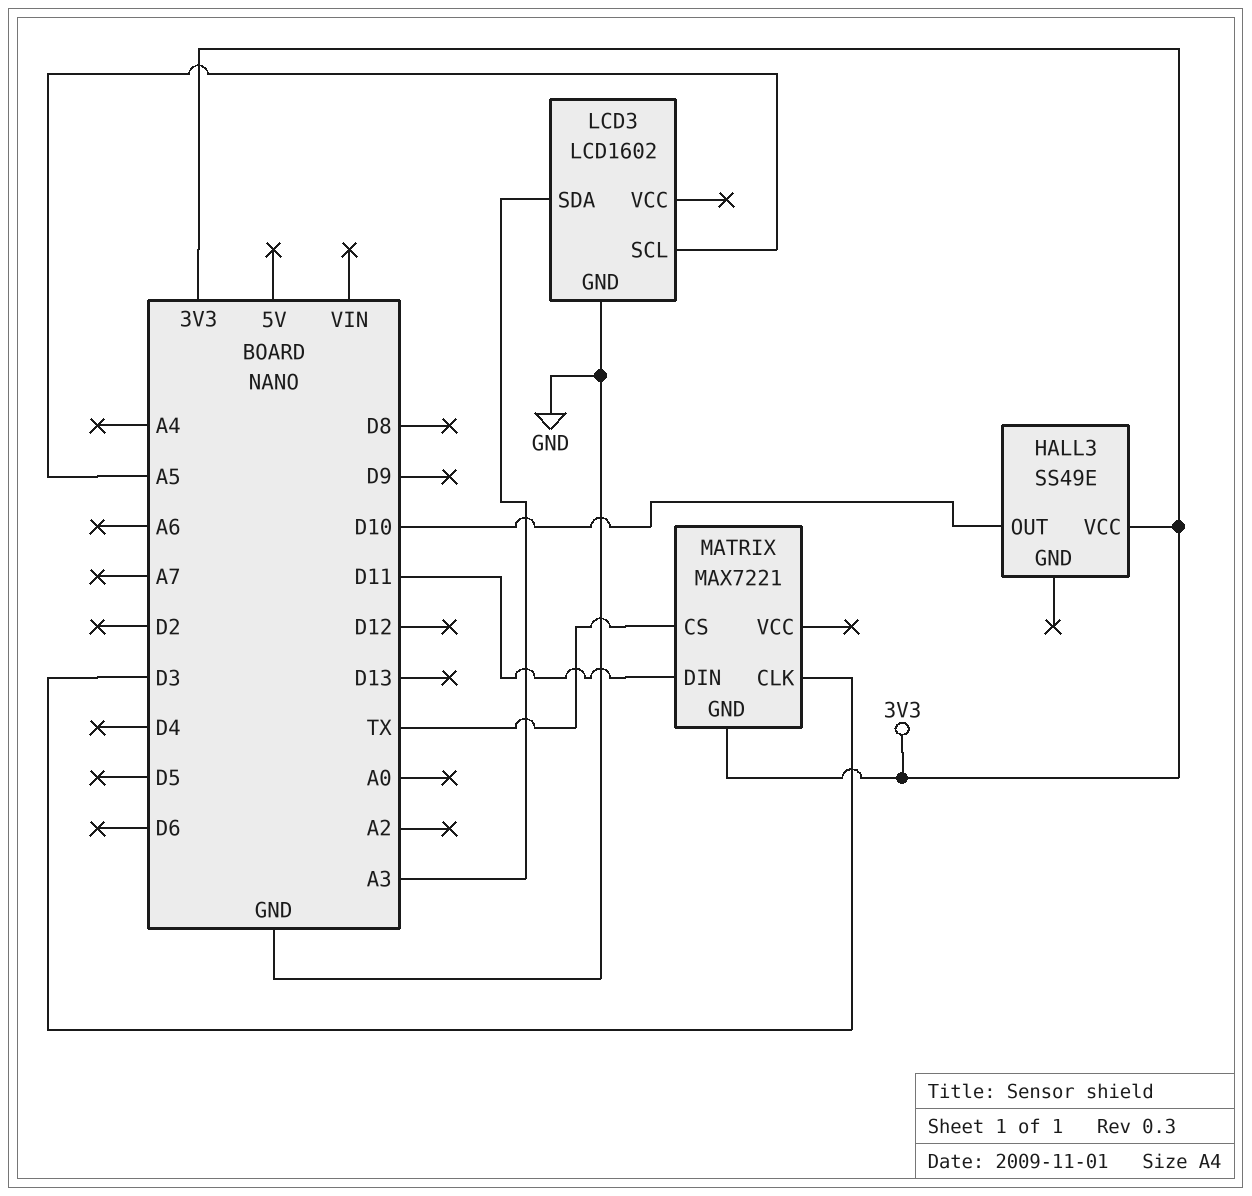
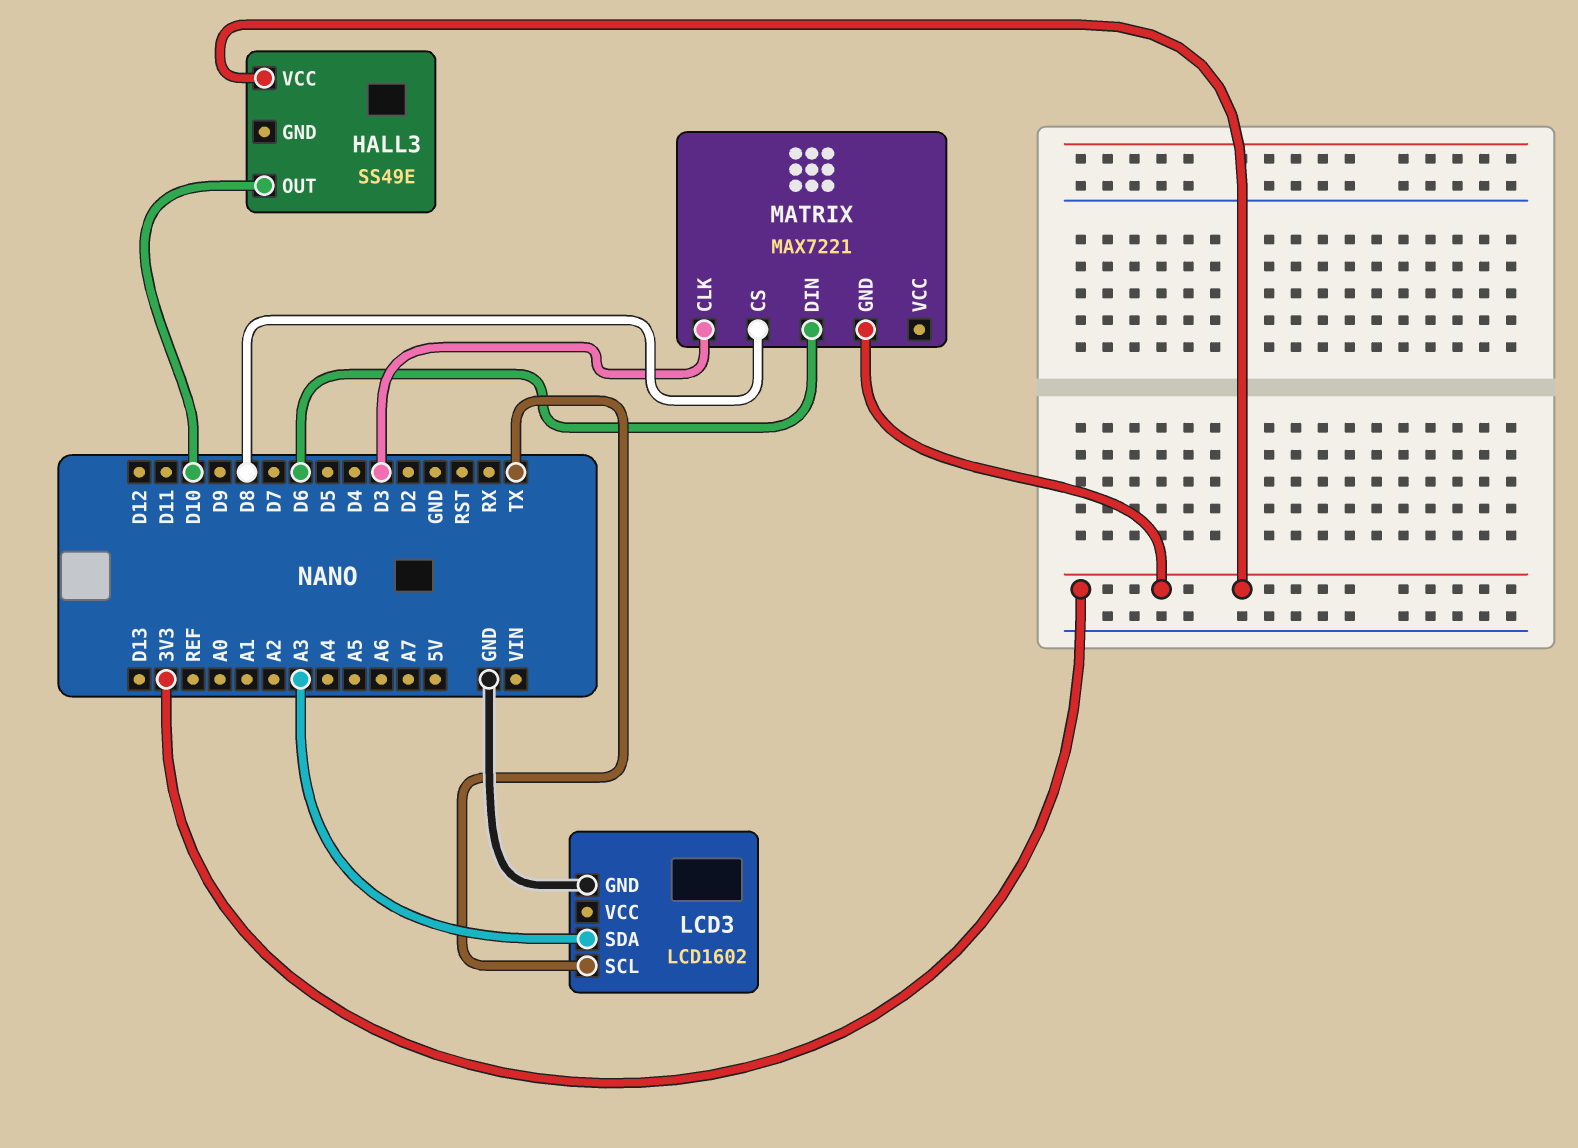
LCD3 pin SCL: A5 -> TX
MATRIX pin CS: TX -> D8
MATRIX pin DIN: D11 -> D6

